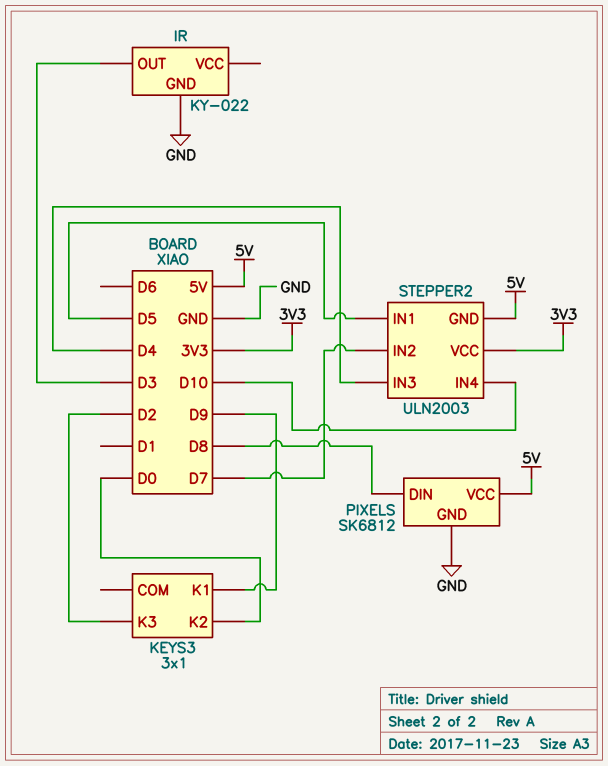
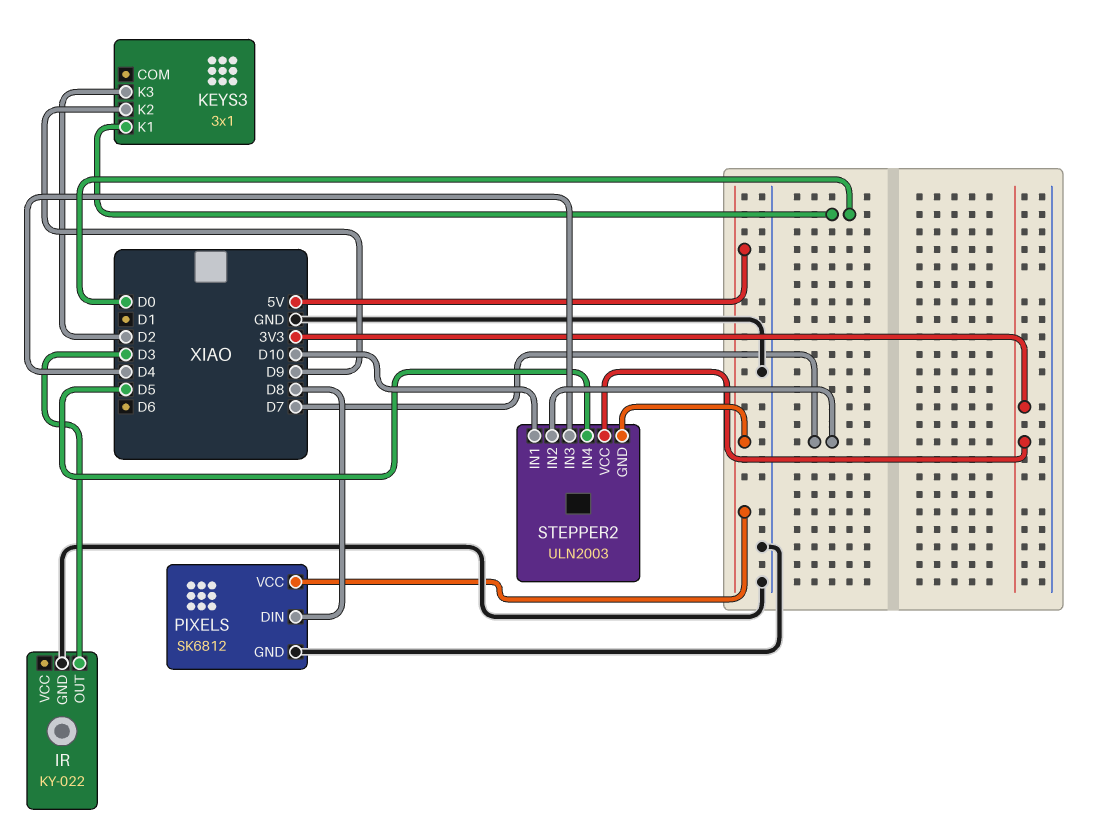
KEYS3 pin K1: D9 -> D0
KEYS3 pin K2: D0 -> D9
STEPPER2 pin IN1: D5 -> D10
STEPPER2 pin IN4: D10 -> D5

